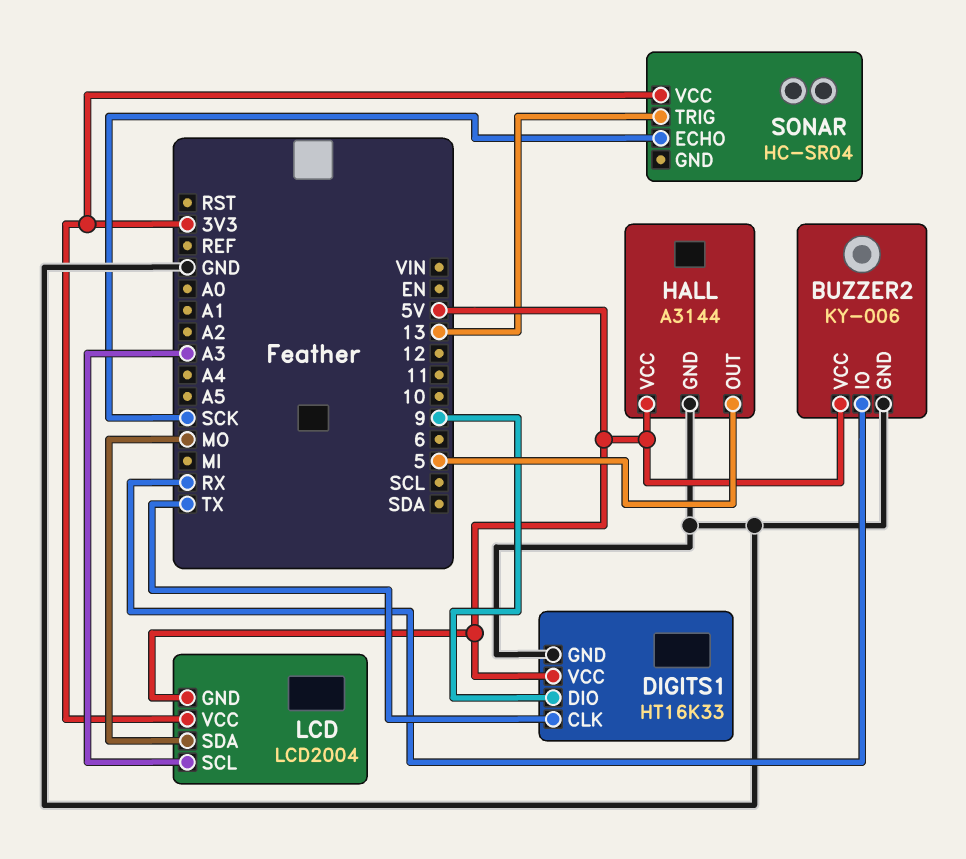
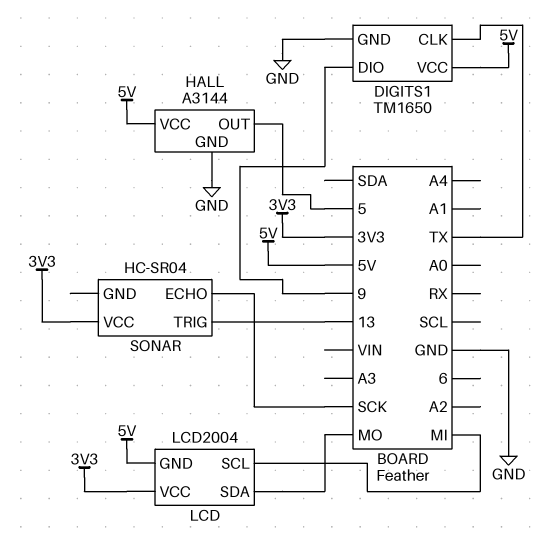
BUZZER2: KY-006 -> none
BUZZER2 pin GND: GND -> none
BUZZER2 pin IO: RX -> none
BUZZER2 pin VCC: 5V -> none
DIGITS1: HT16K33 -> TM1650
LCD pin SCL: A3 -> MI

